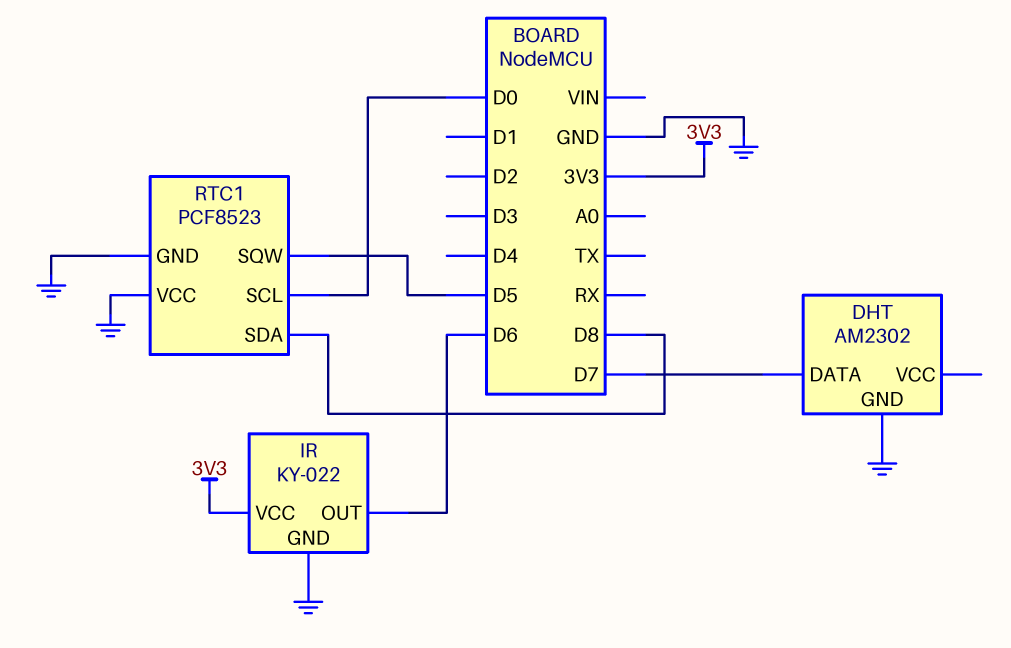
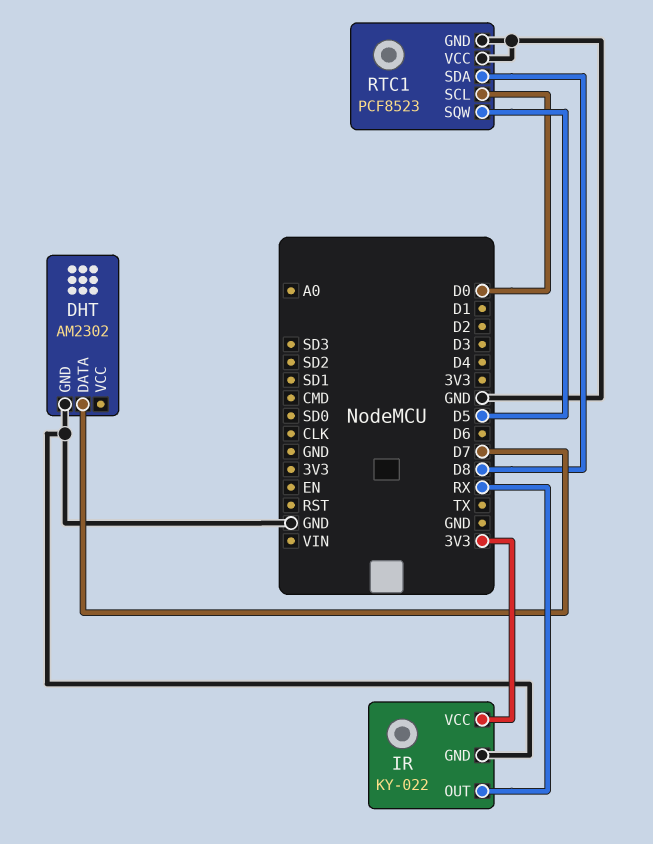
IR pin OUT: D6 -> RX

